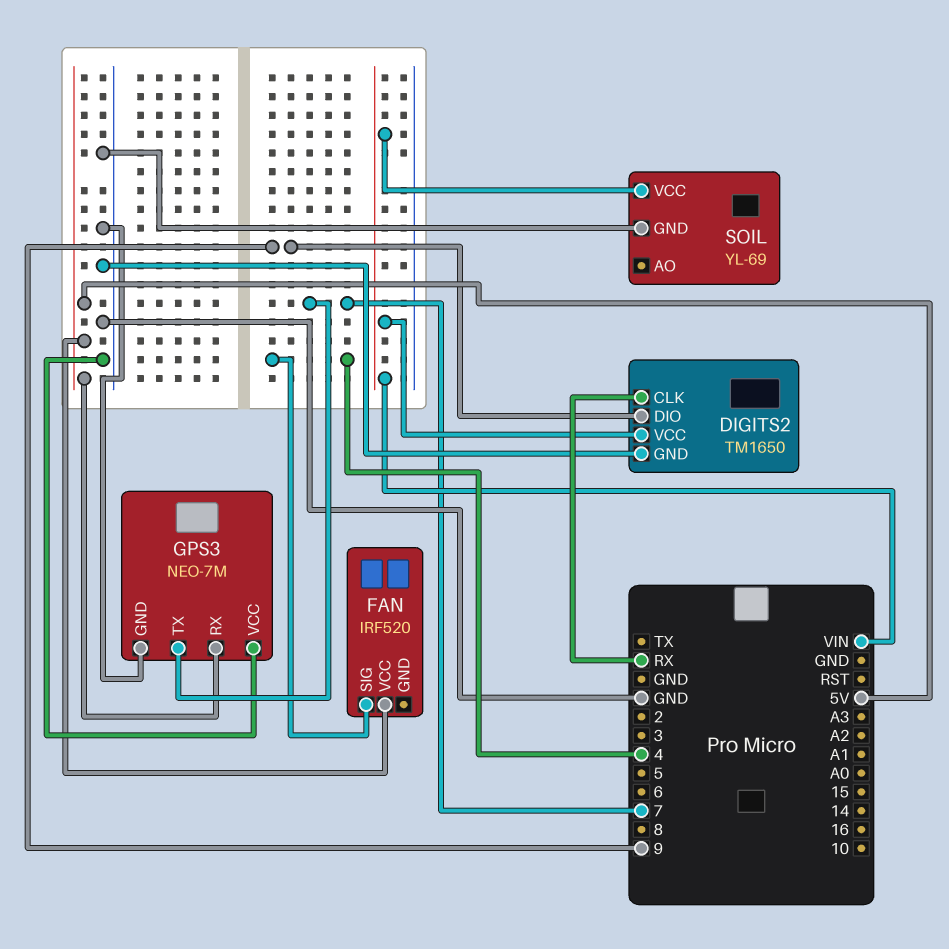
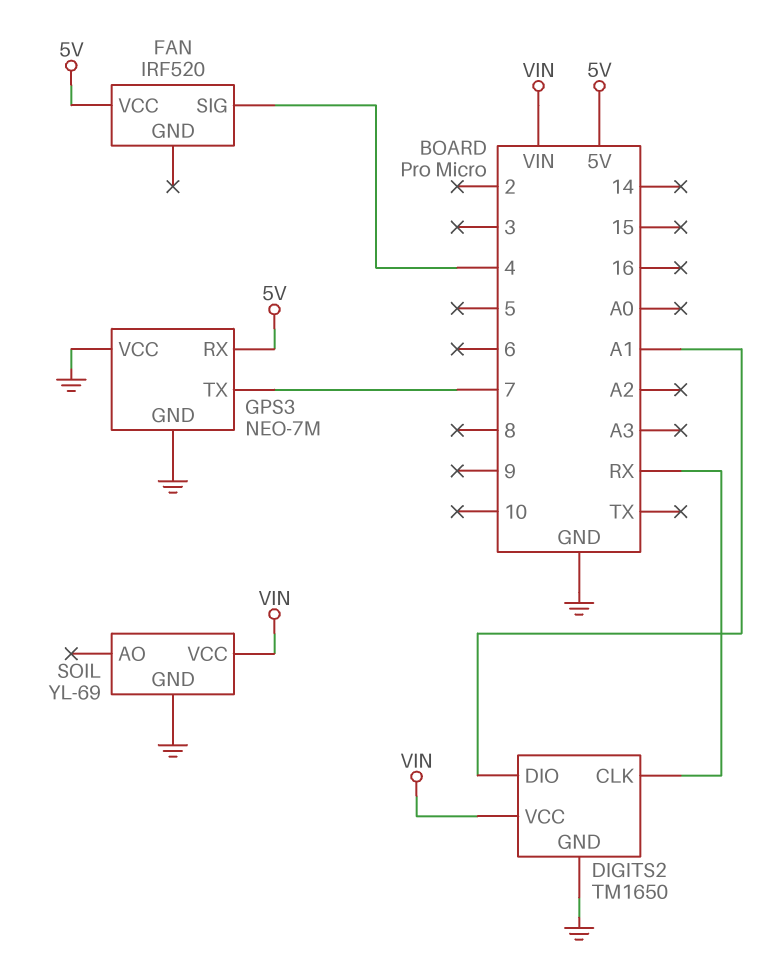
DIGITS2 pin DIO: 9 -> A1

